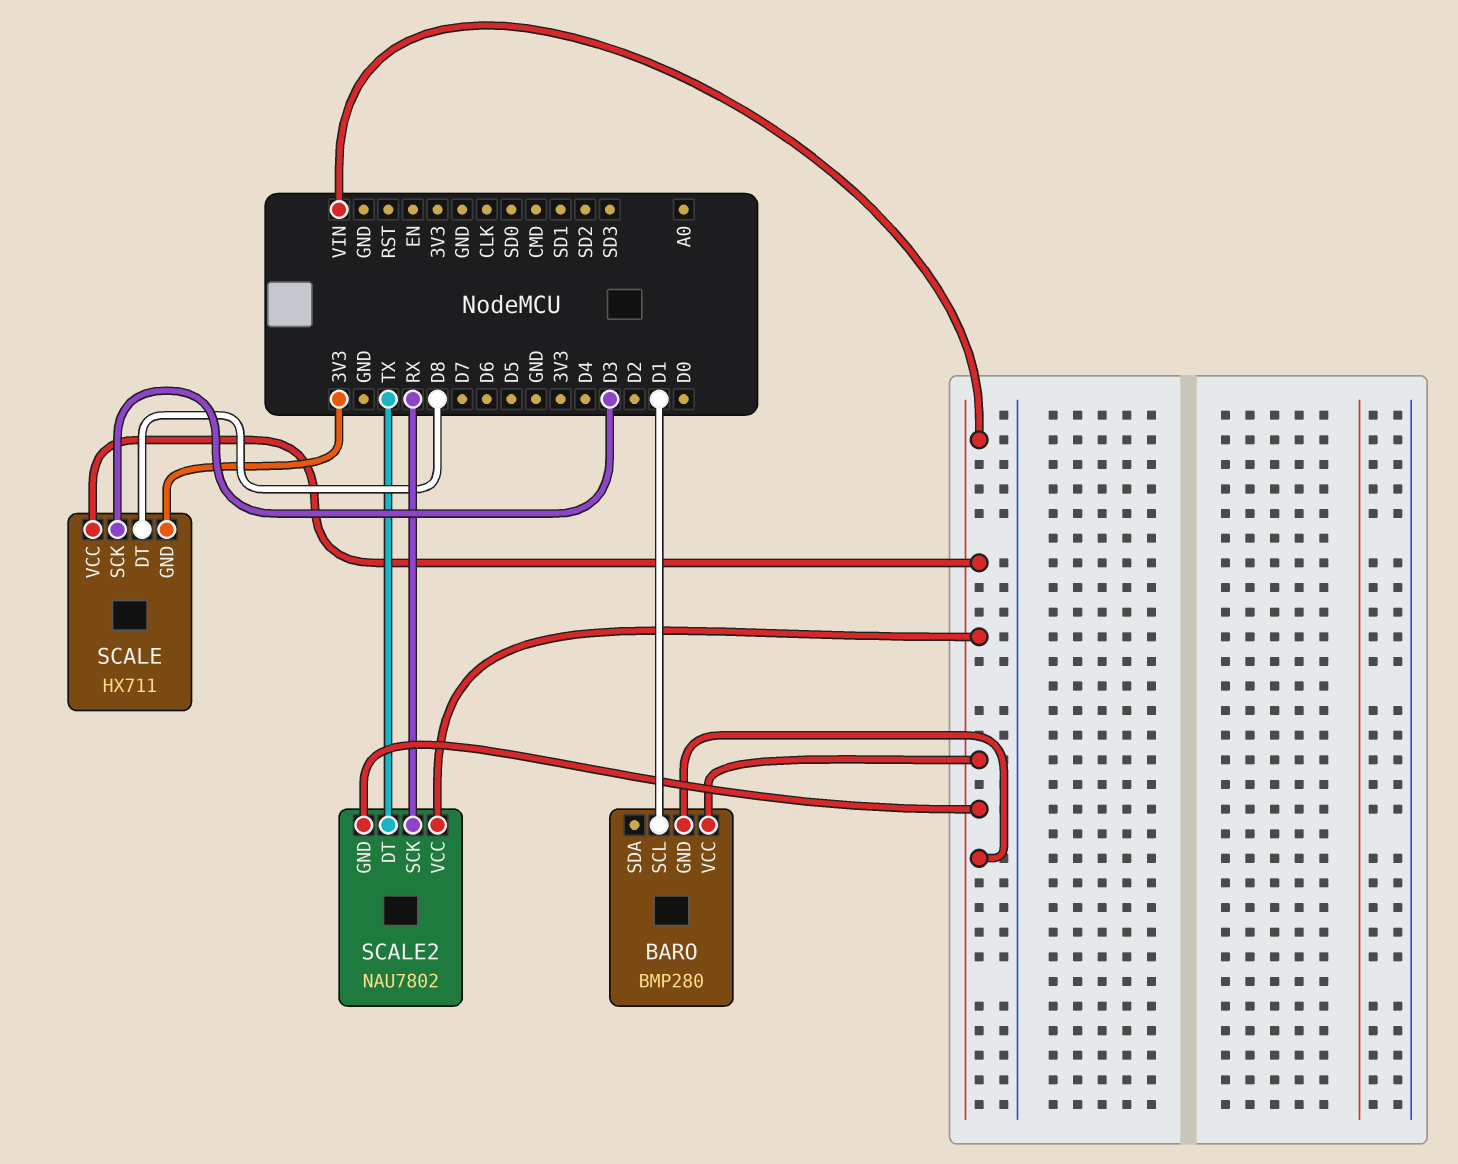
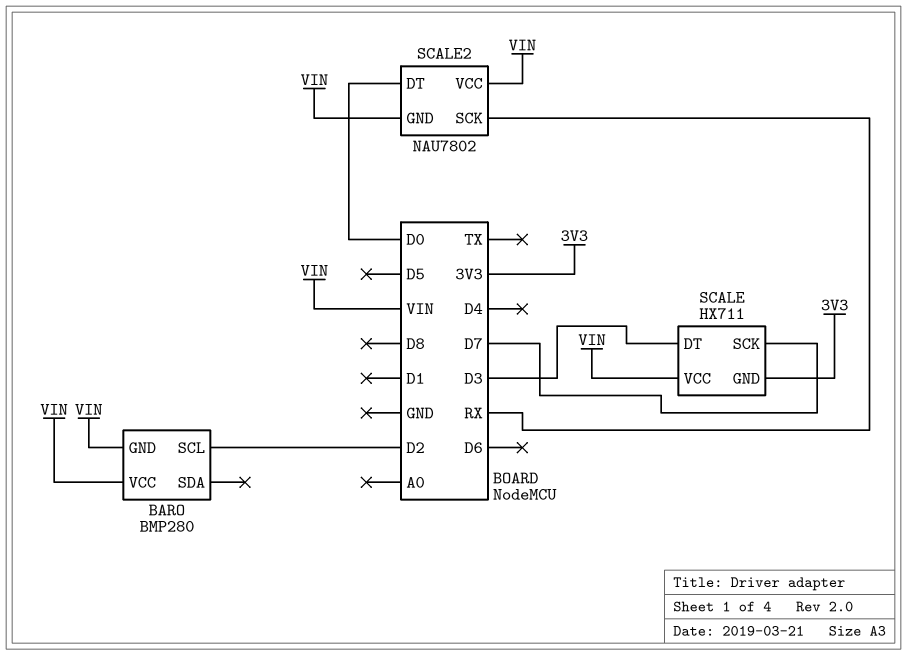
BARO pin SCL: D1 -> D2
SCALE pin DT: D8 -> D3
SCALE pin SCK: D3 -> D7
SCALE2 pin DT: TX -> D0

